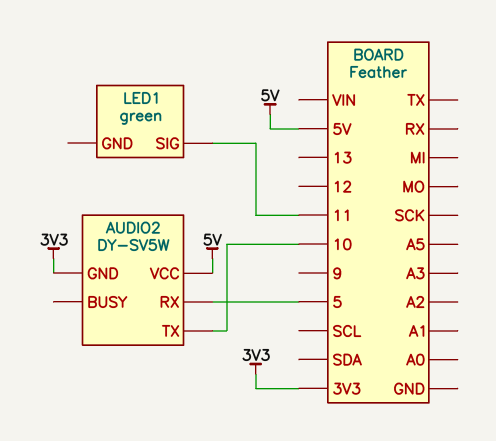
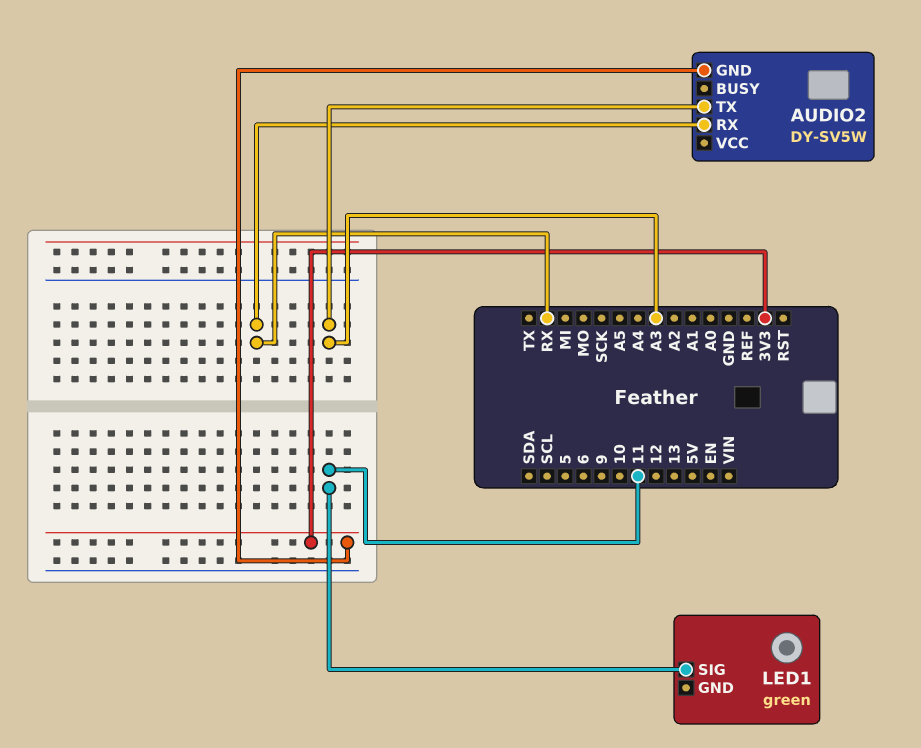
AUDIO2 pin RX: 5 -> RX
AUDIO2 pin TX: 10 -> A3
AUDIO2 pin VCC: 5V -> none

